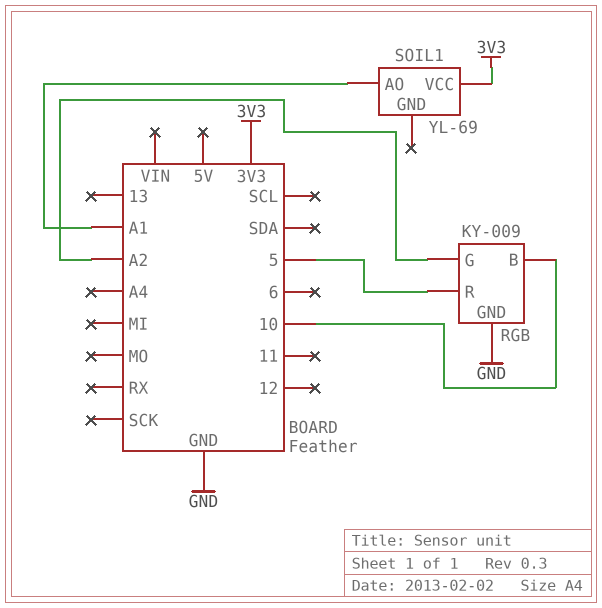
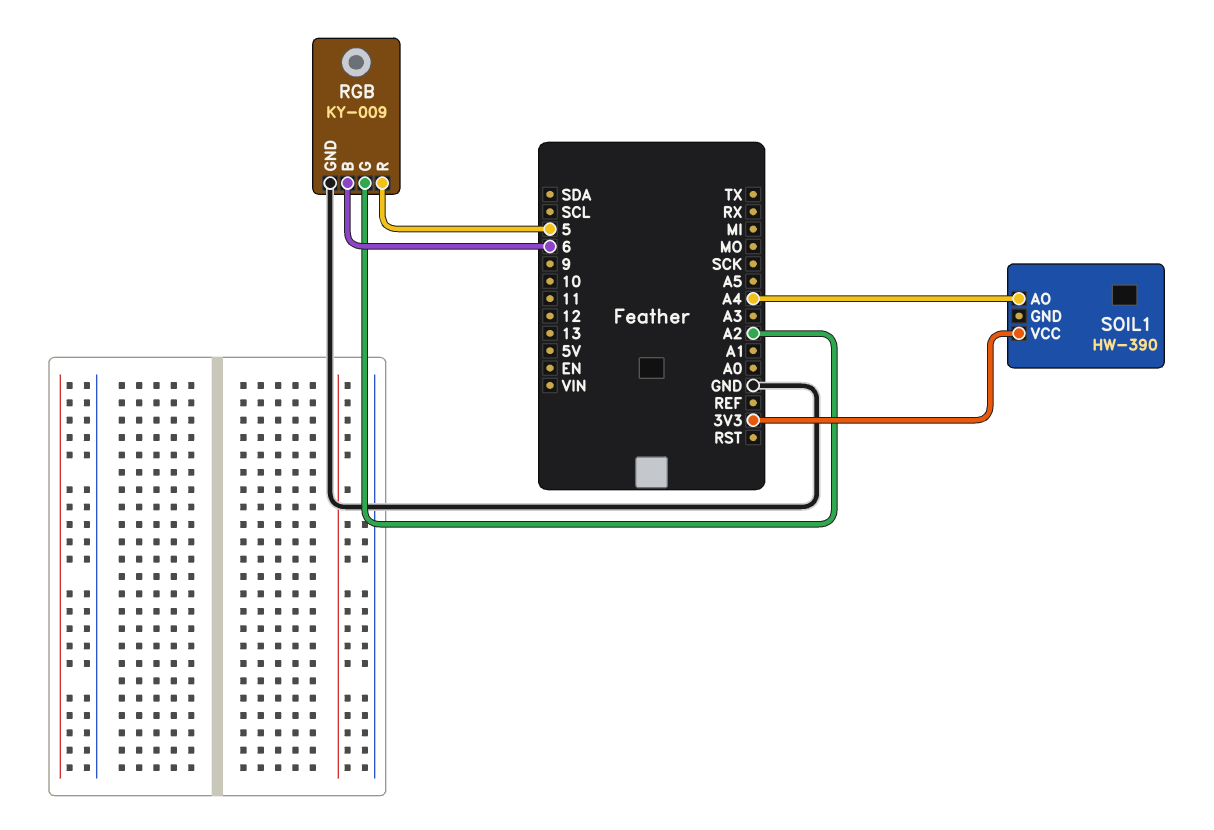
RGB pin B: 10 -> 6
SOIL1: YL-69 -> HW-390
SOIL1 pin AO: A1 -> A4

